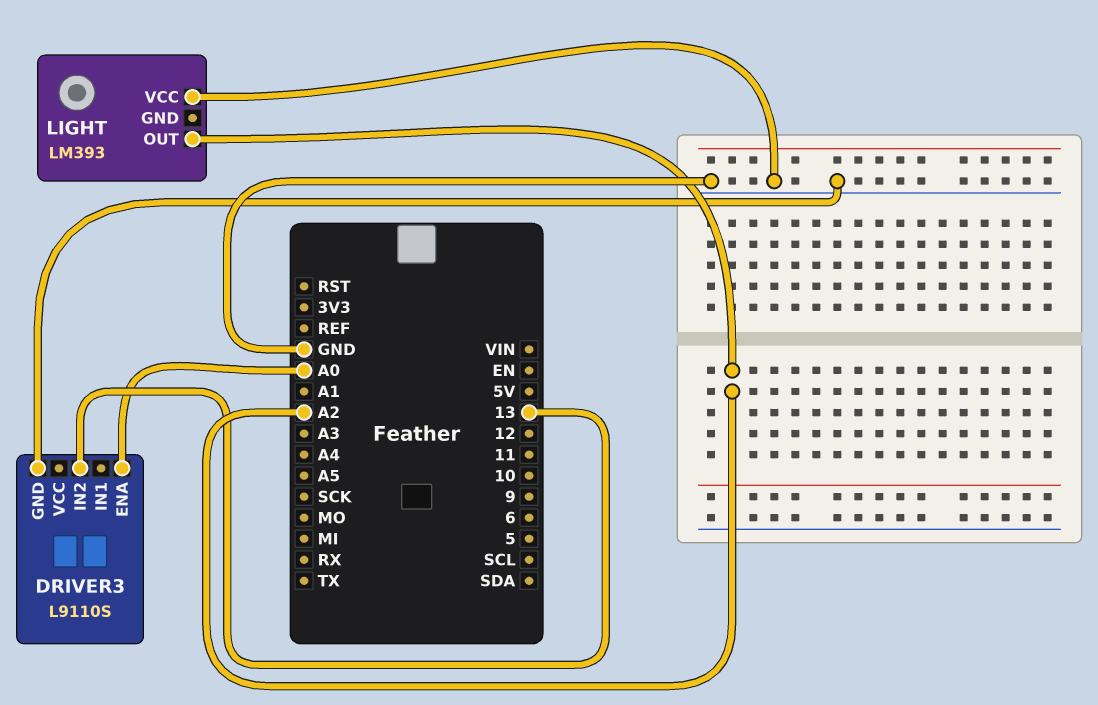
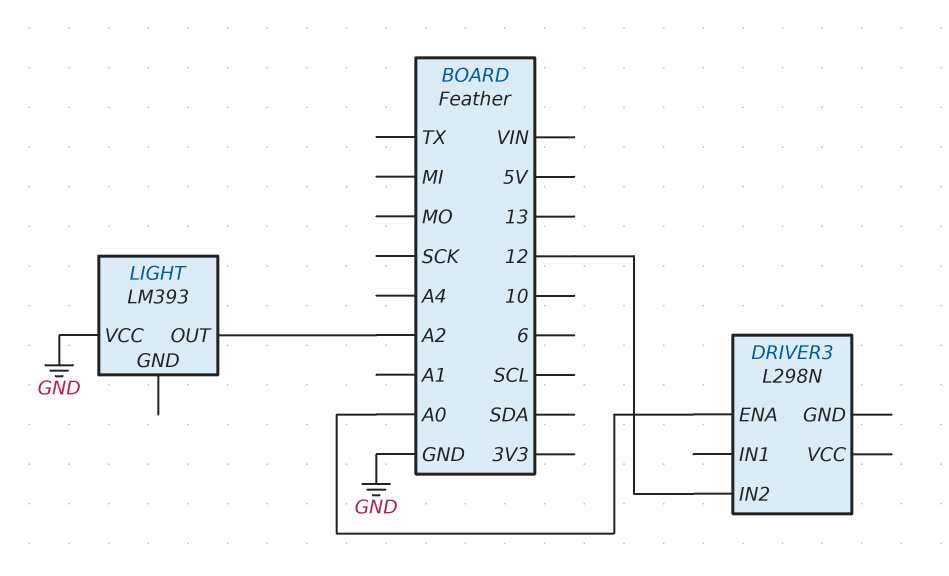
DRIVER3: L9110S -> L298N
DRIVER3 pin GND: GND -> none
DRIVER3 pin IN2: 13 -> 12

